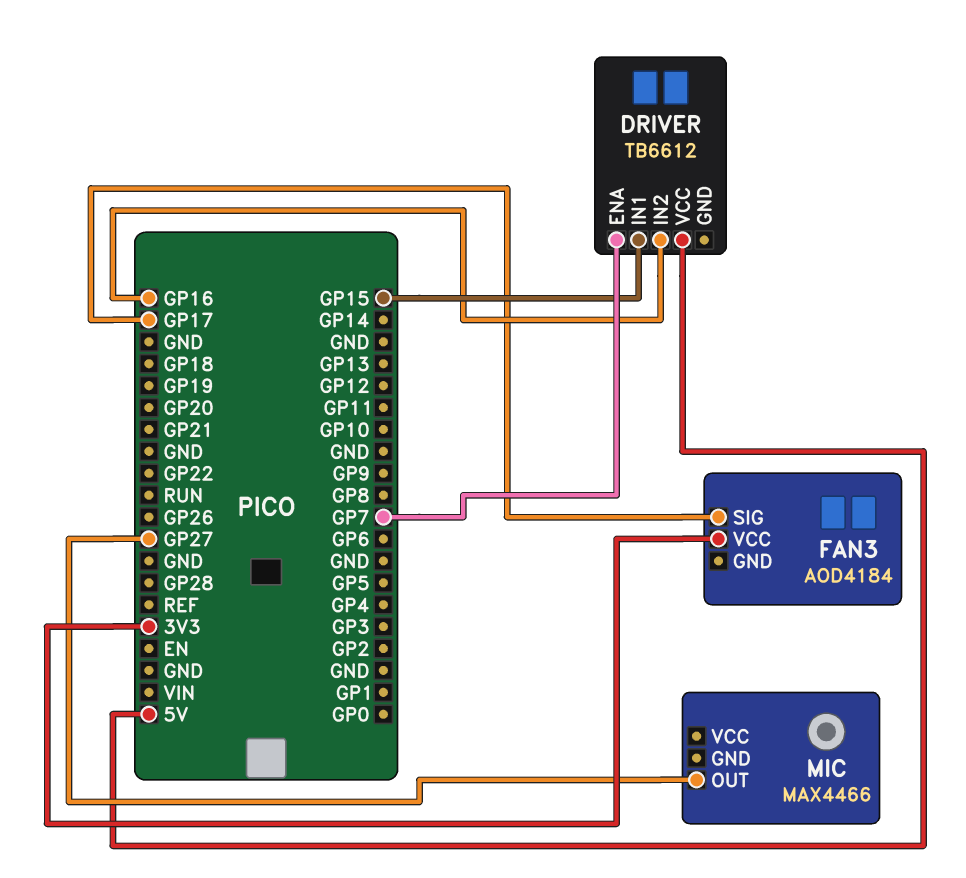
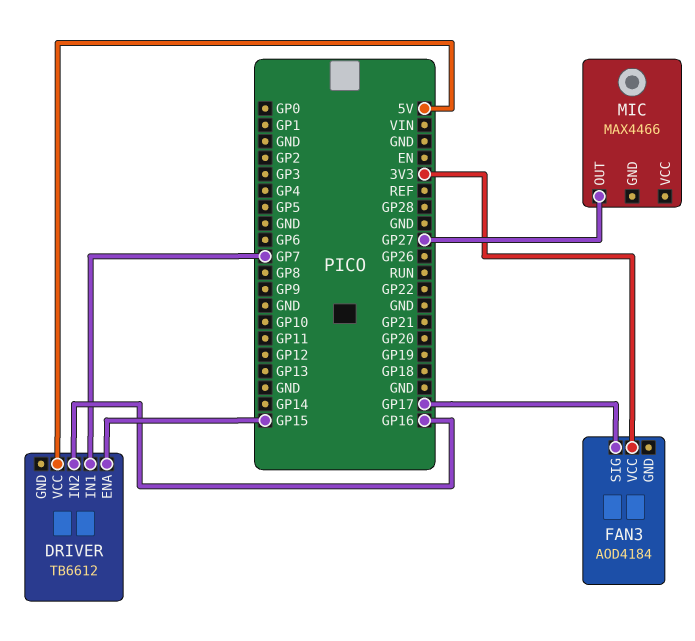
DRIVER pin ENA: GP7 -> GP15
DRIVER pin IN1: GP15 -> GP7

